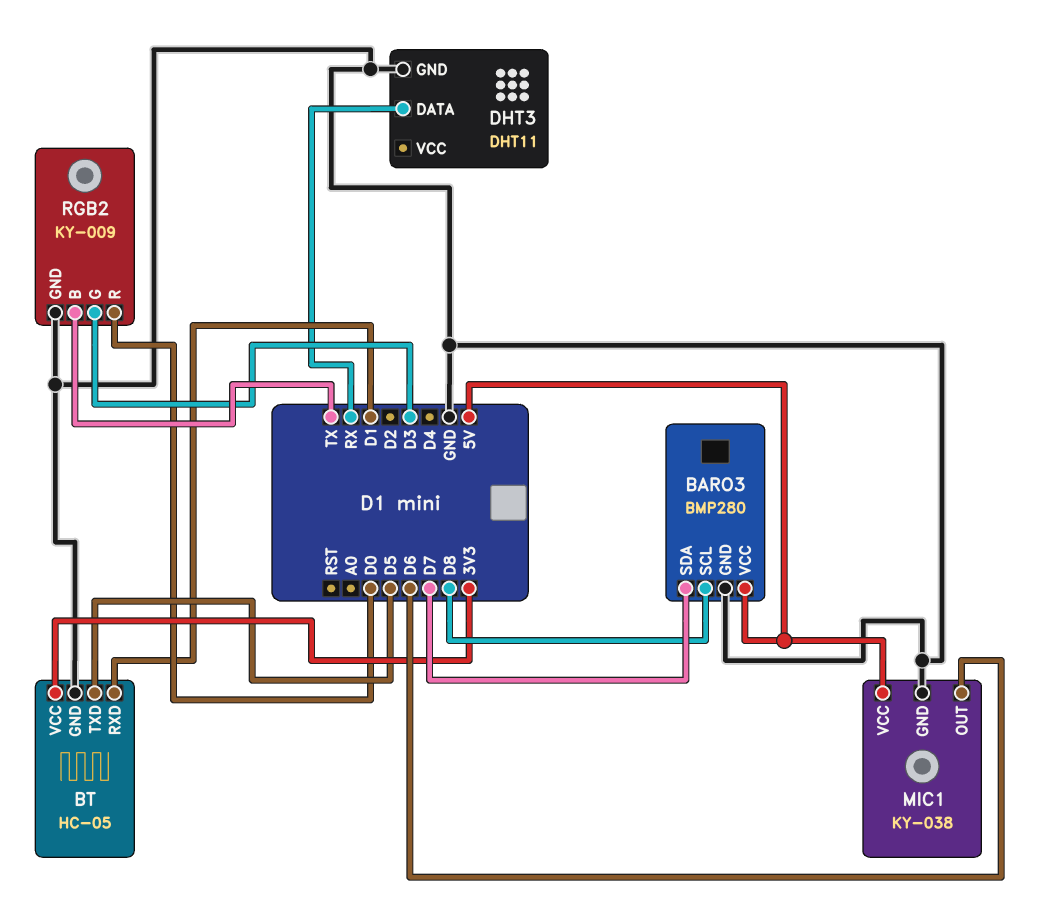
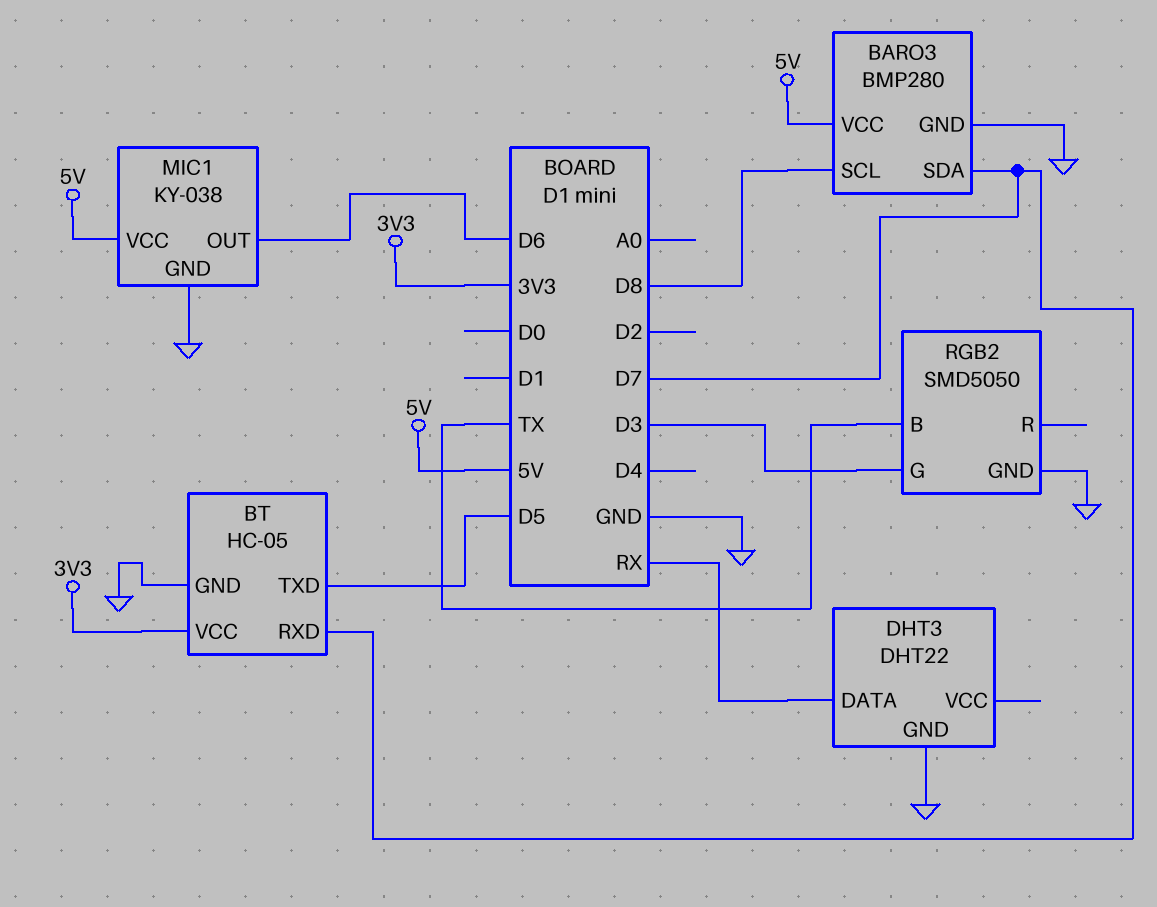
BT pin RXD: D1 -> D7
DHT3: DHT11 -> DHT22
RGB2: KY-009 -> SMD5050
RGB2 pin R: D0 -> none

